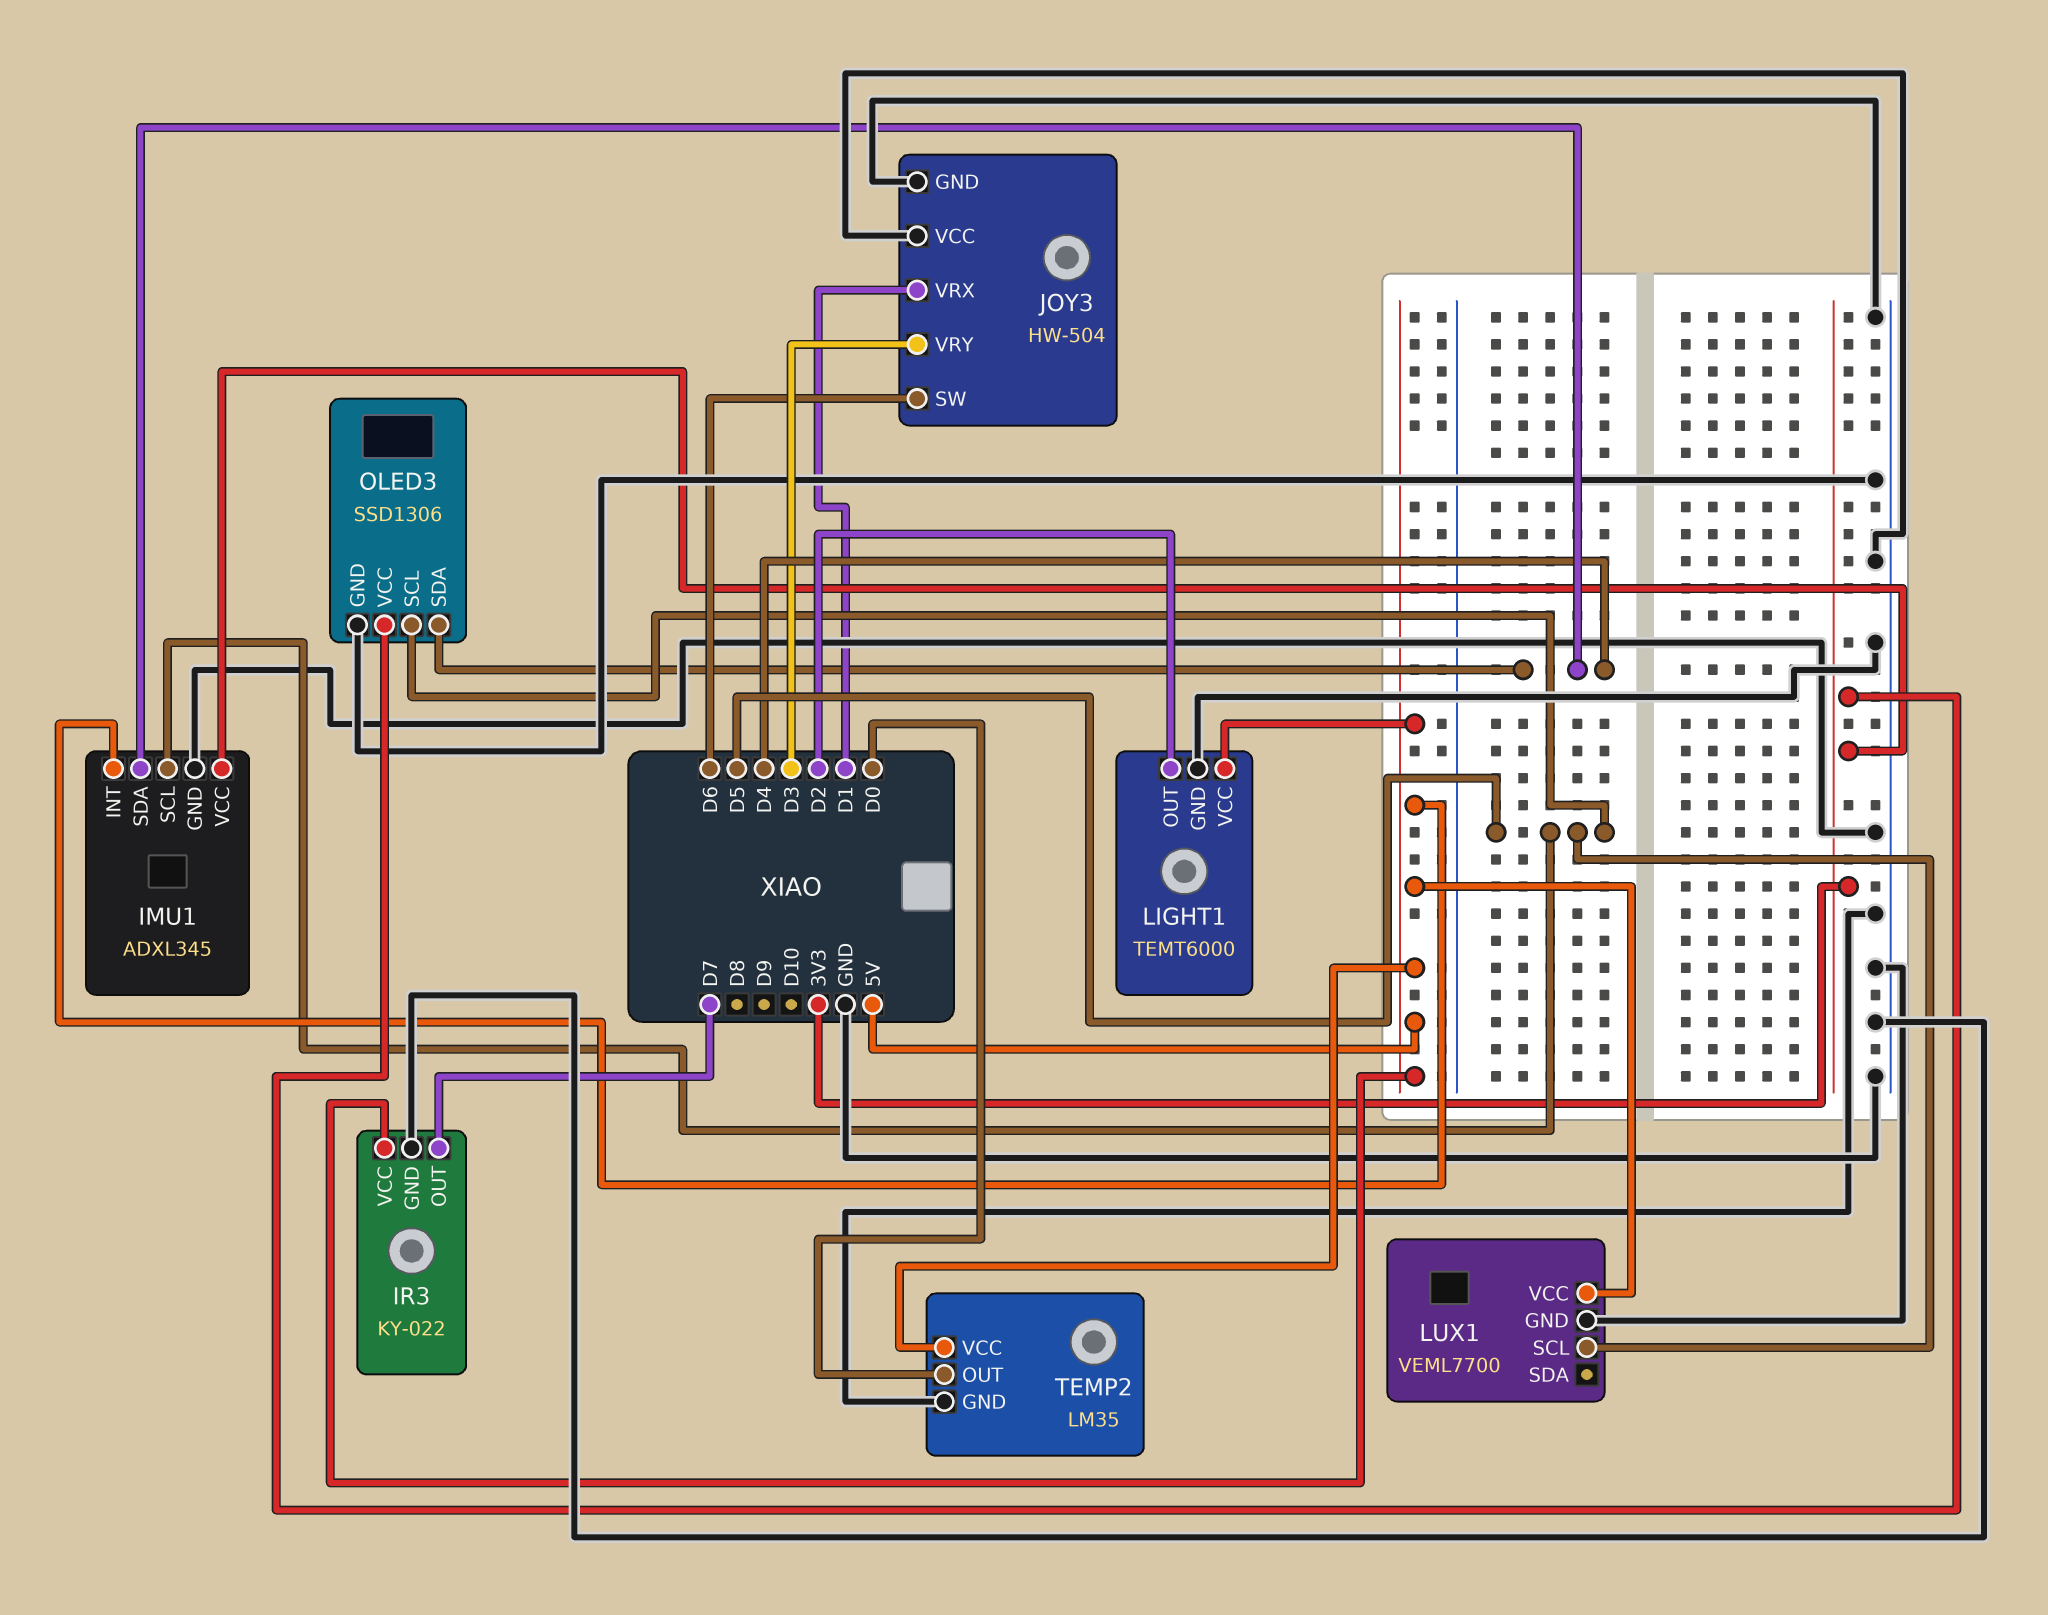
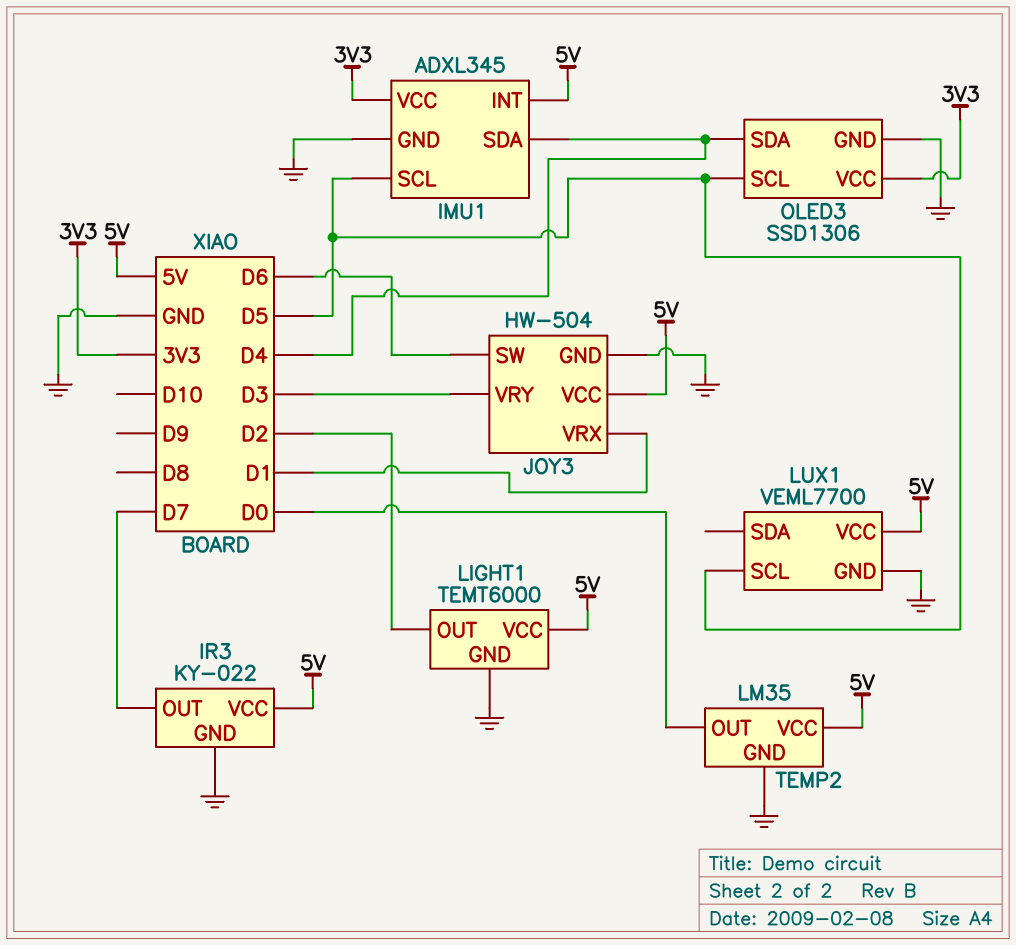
JOY3 pin VCC: GND -> 5V

